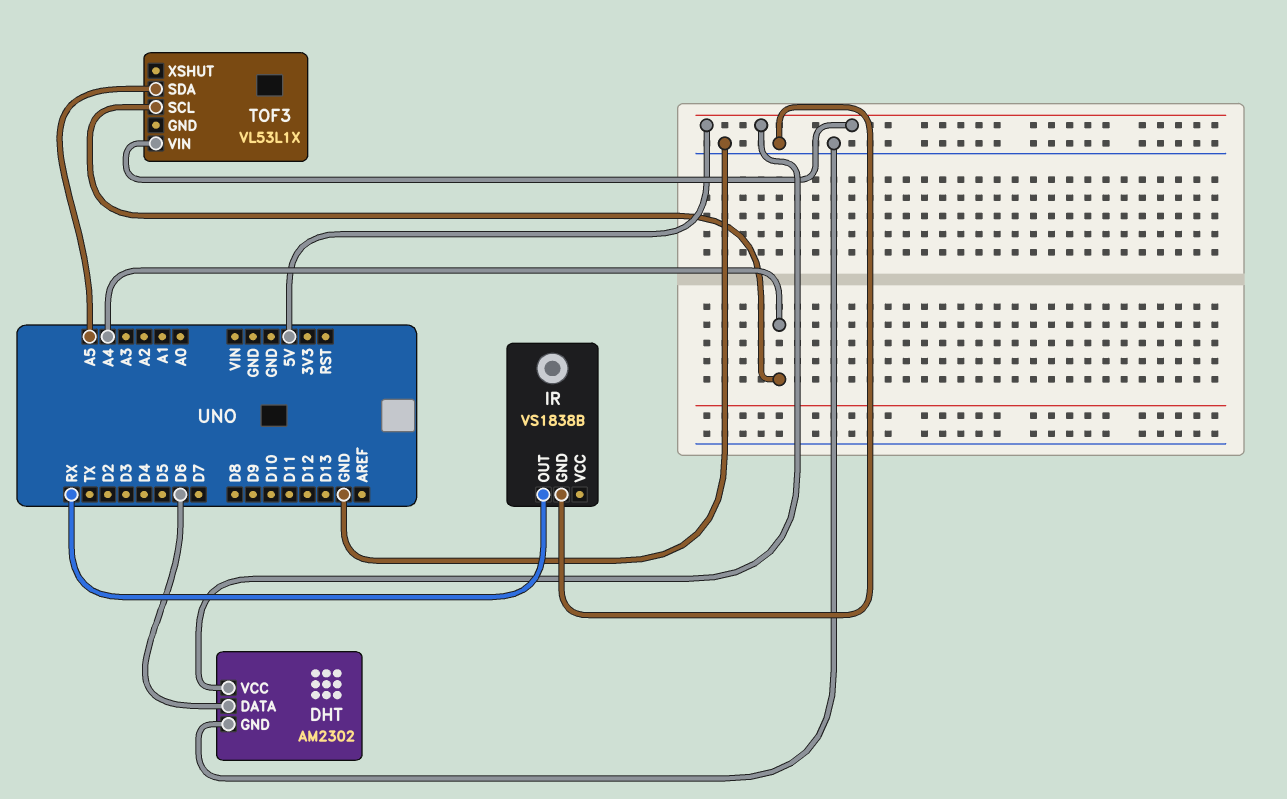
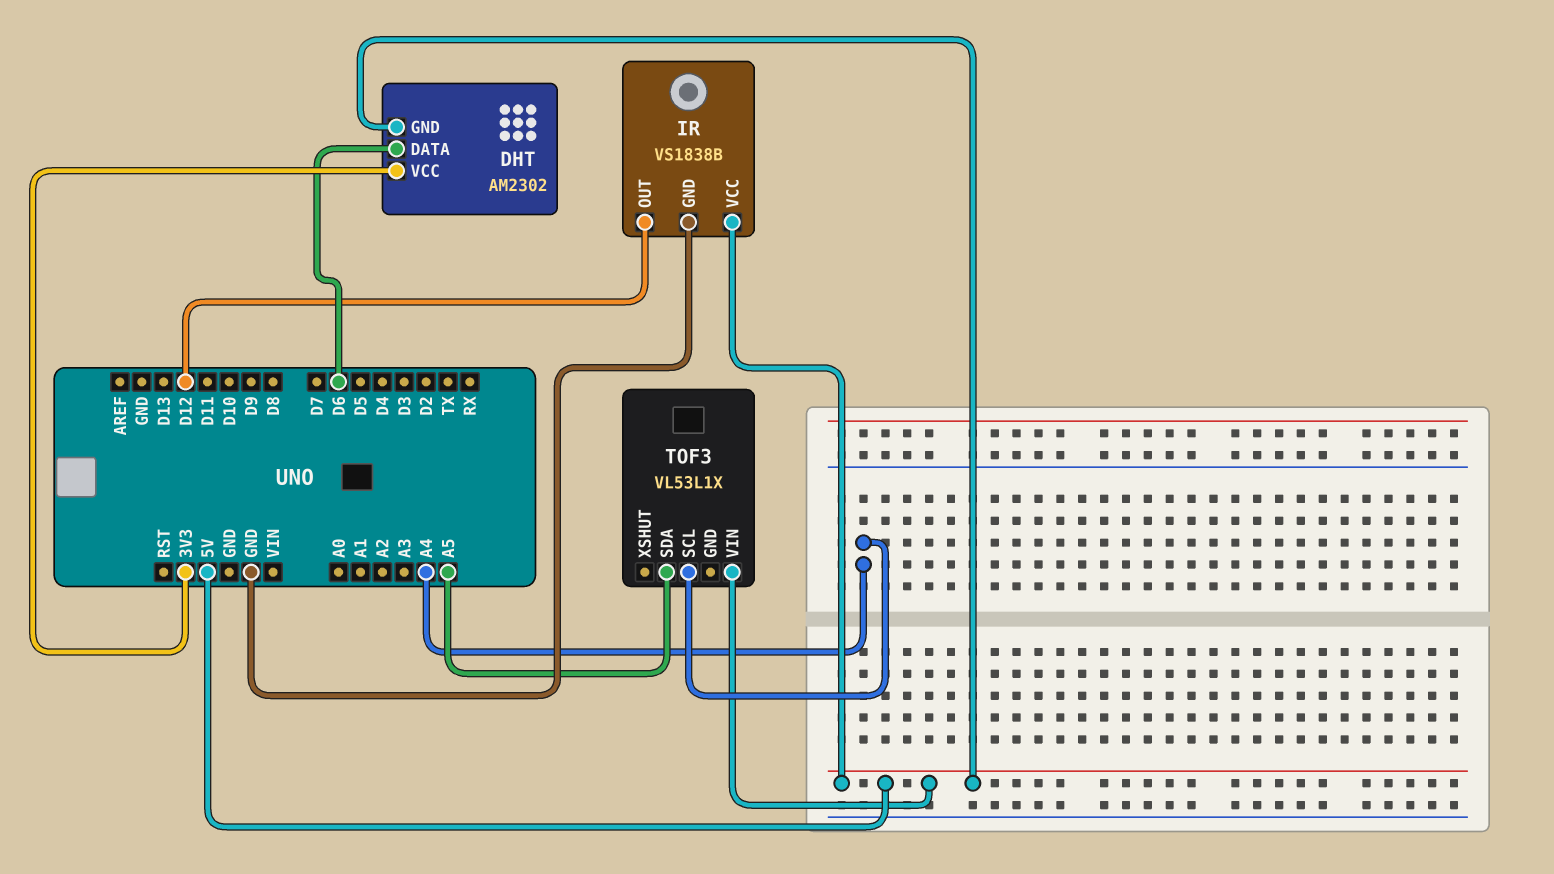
DHT pin GND: GND -> 5V
DHT pin VCC: 5V -> 3V3
IR pin OUT: RX -> D12
IR pin VCC: none -> 5V

